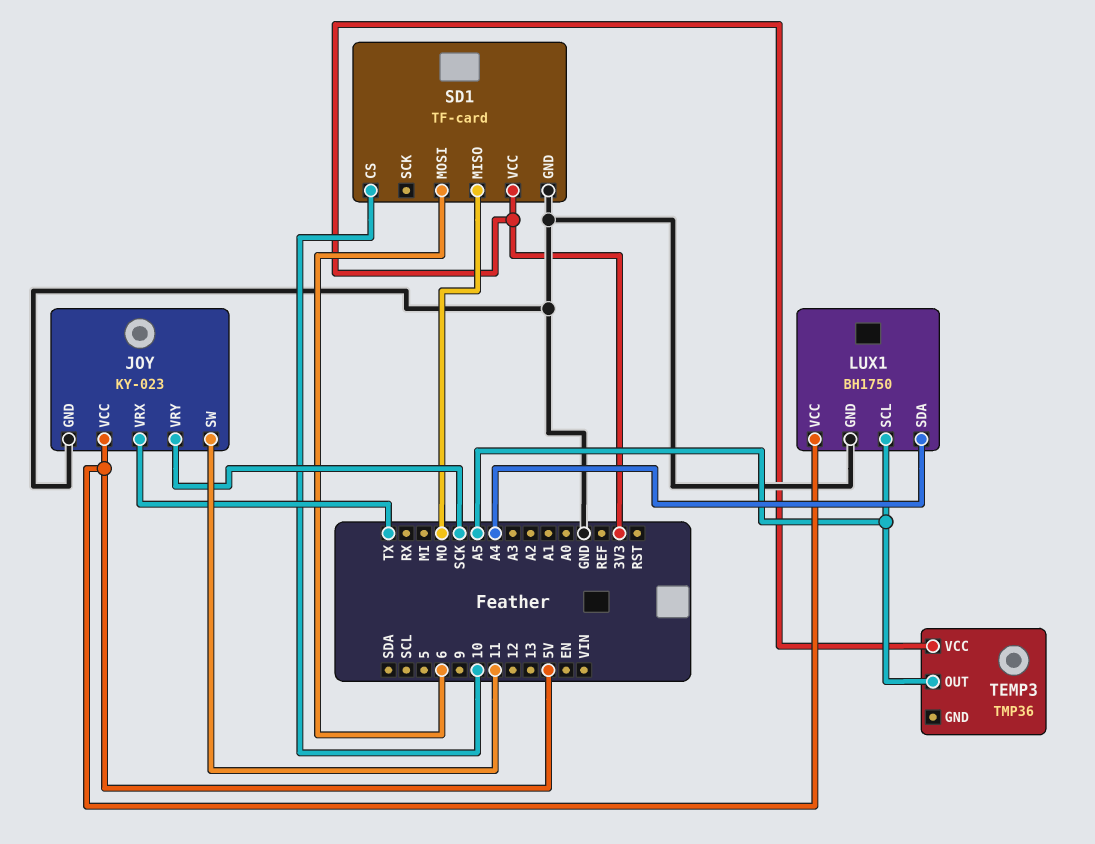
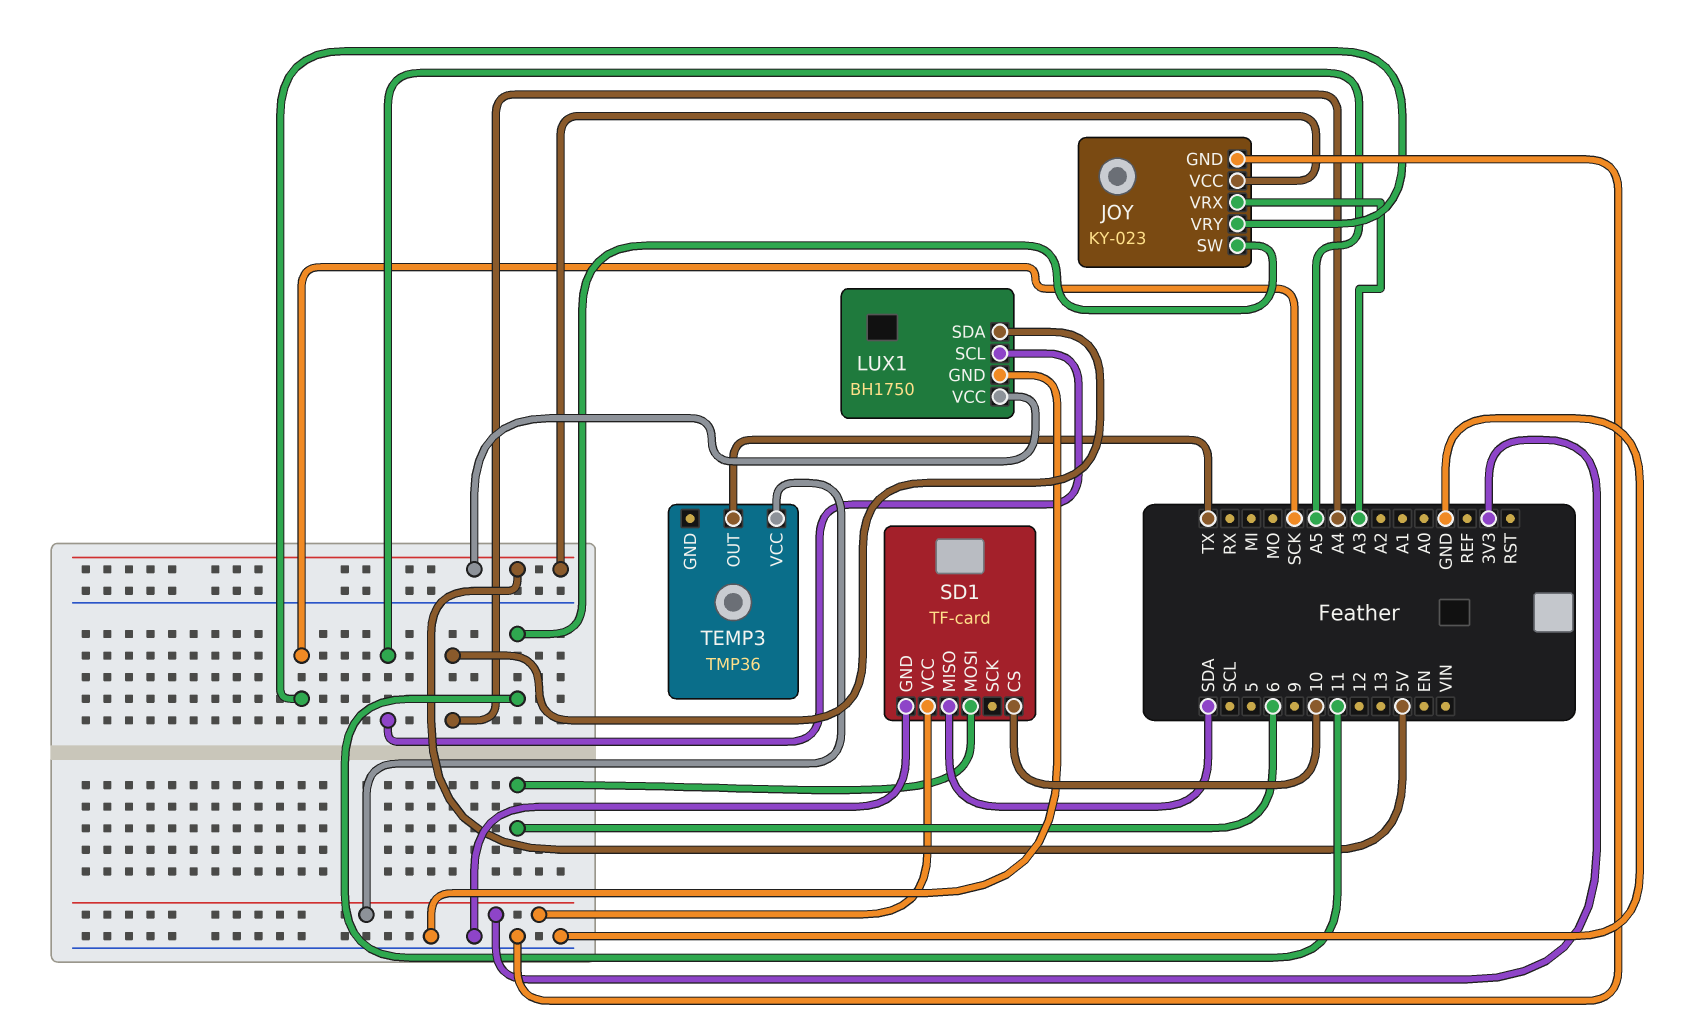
JOY pin VRX: TX -> A3
SD1 pin MISO: MO -> SDA
TEMP3 pin OUT: A5 -> TX

